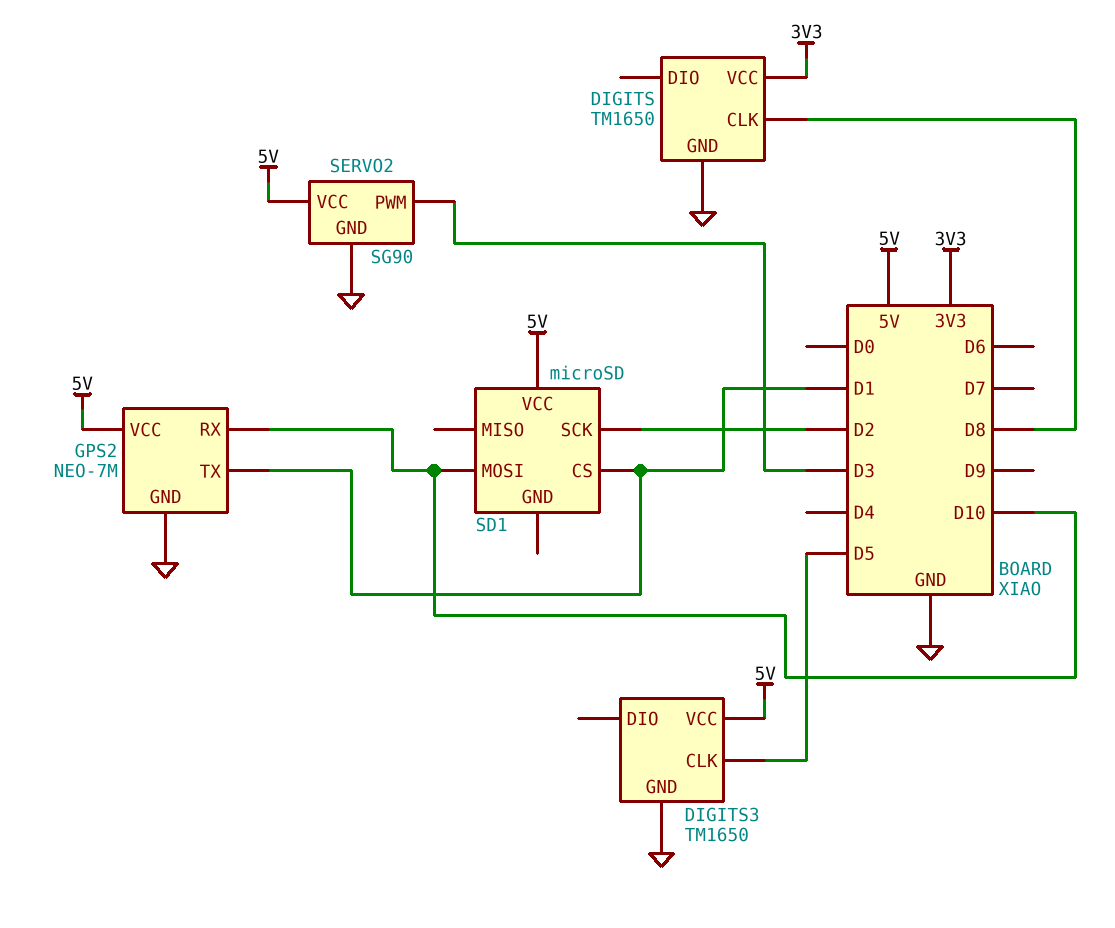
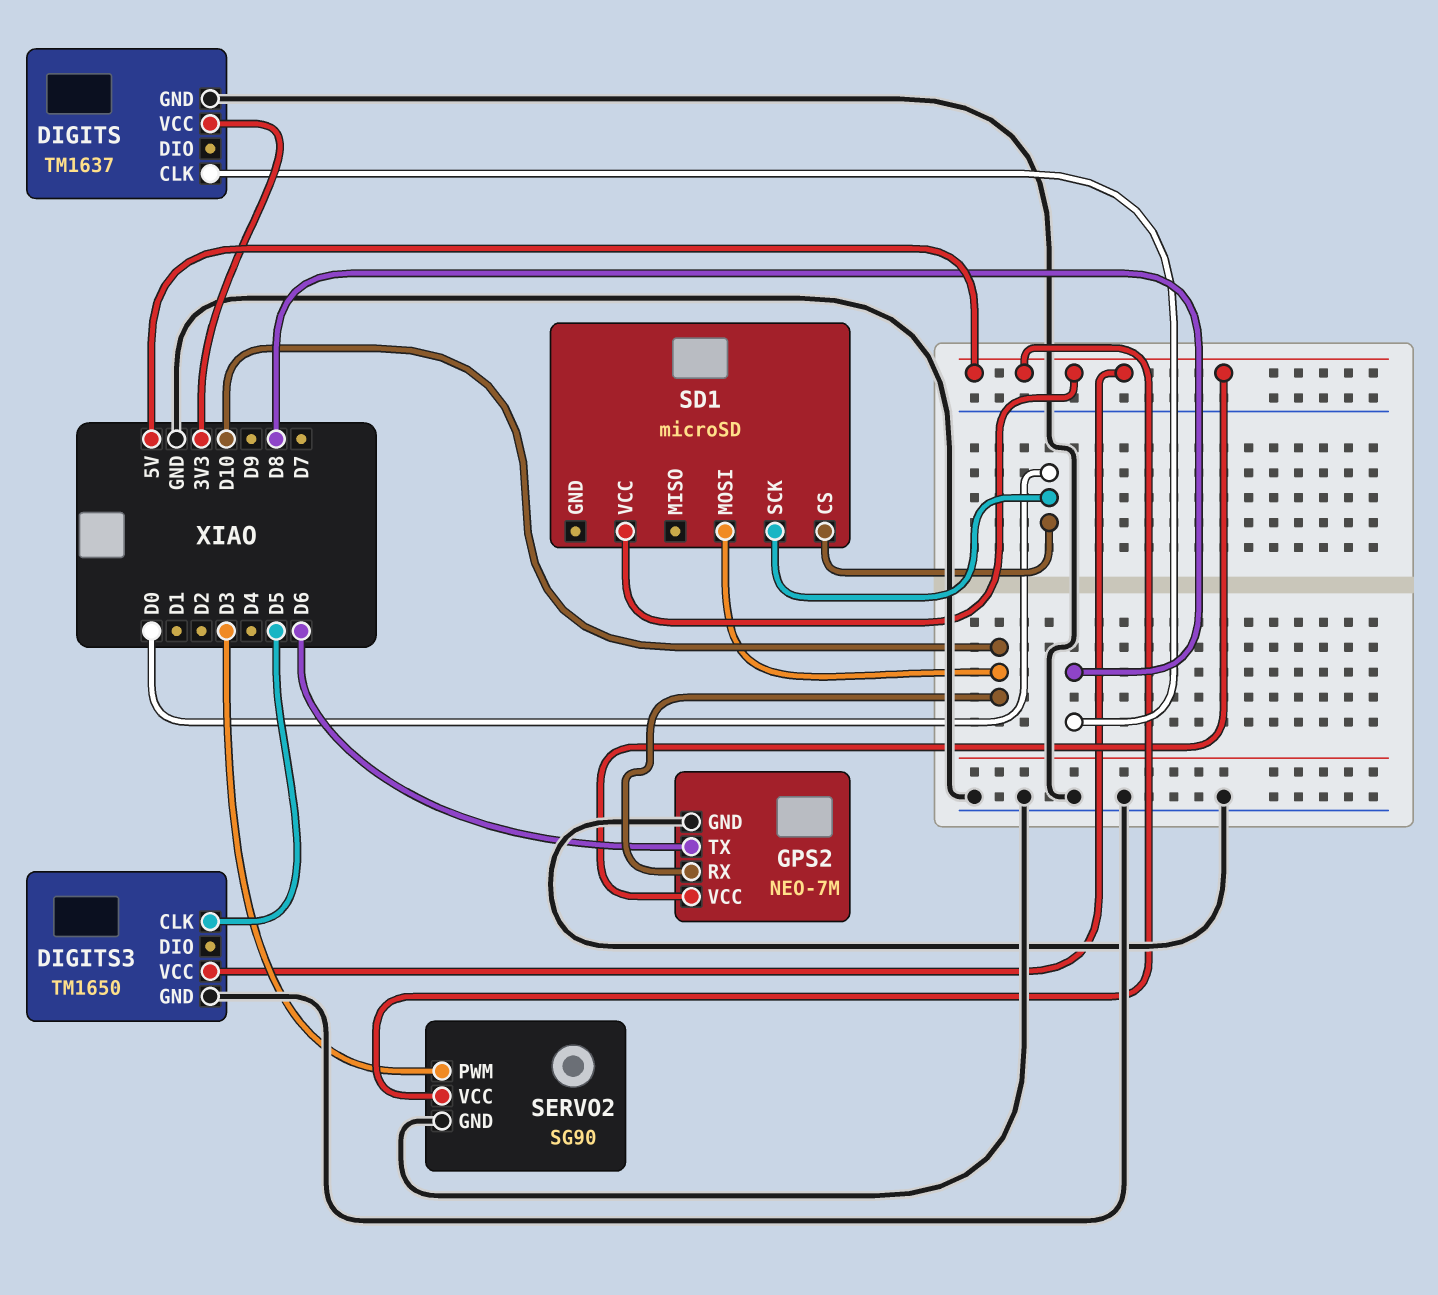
DIGITS: TM1650 -> TM1637
GPS2 pin TX: D1 -> D6
SD1 pin CS: D1 -> D0
SD1 pin SCK: D2 -> D0

